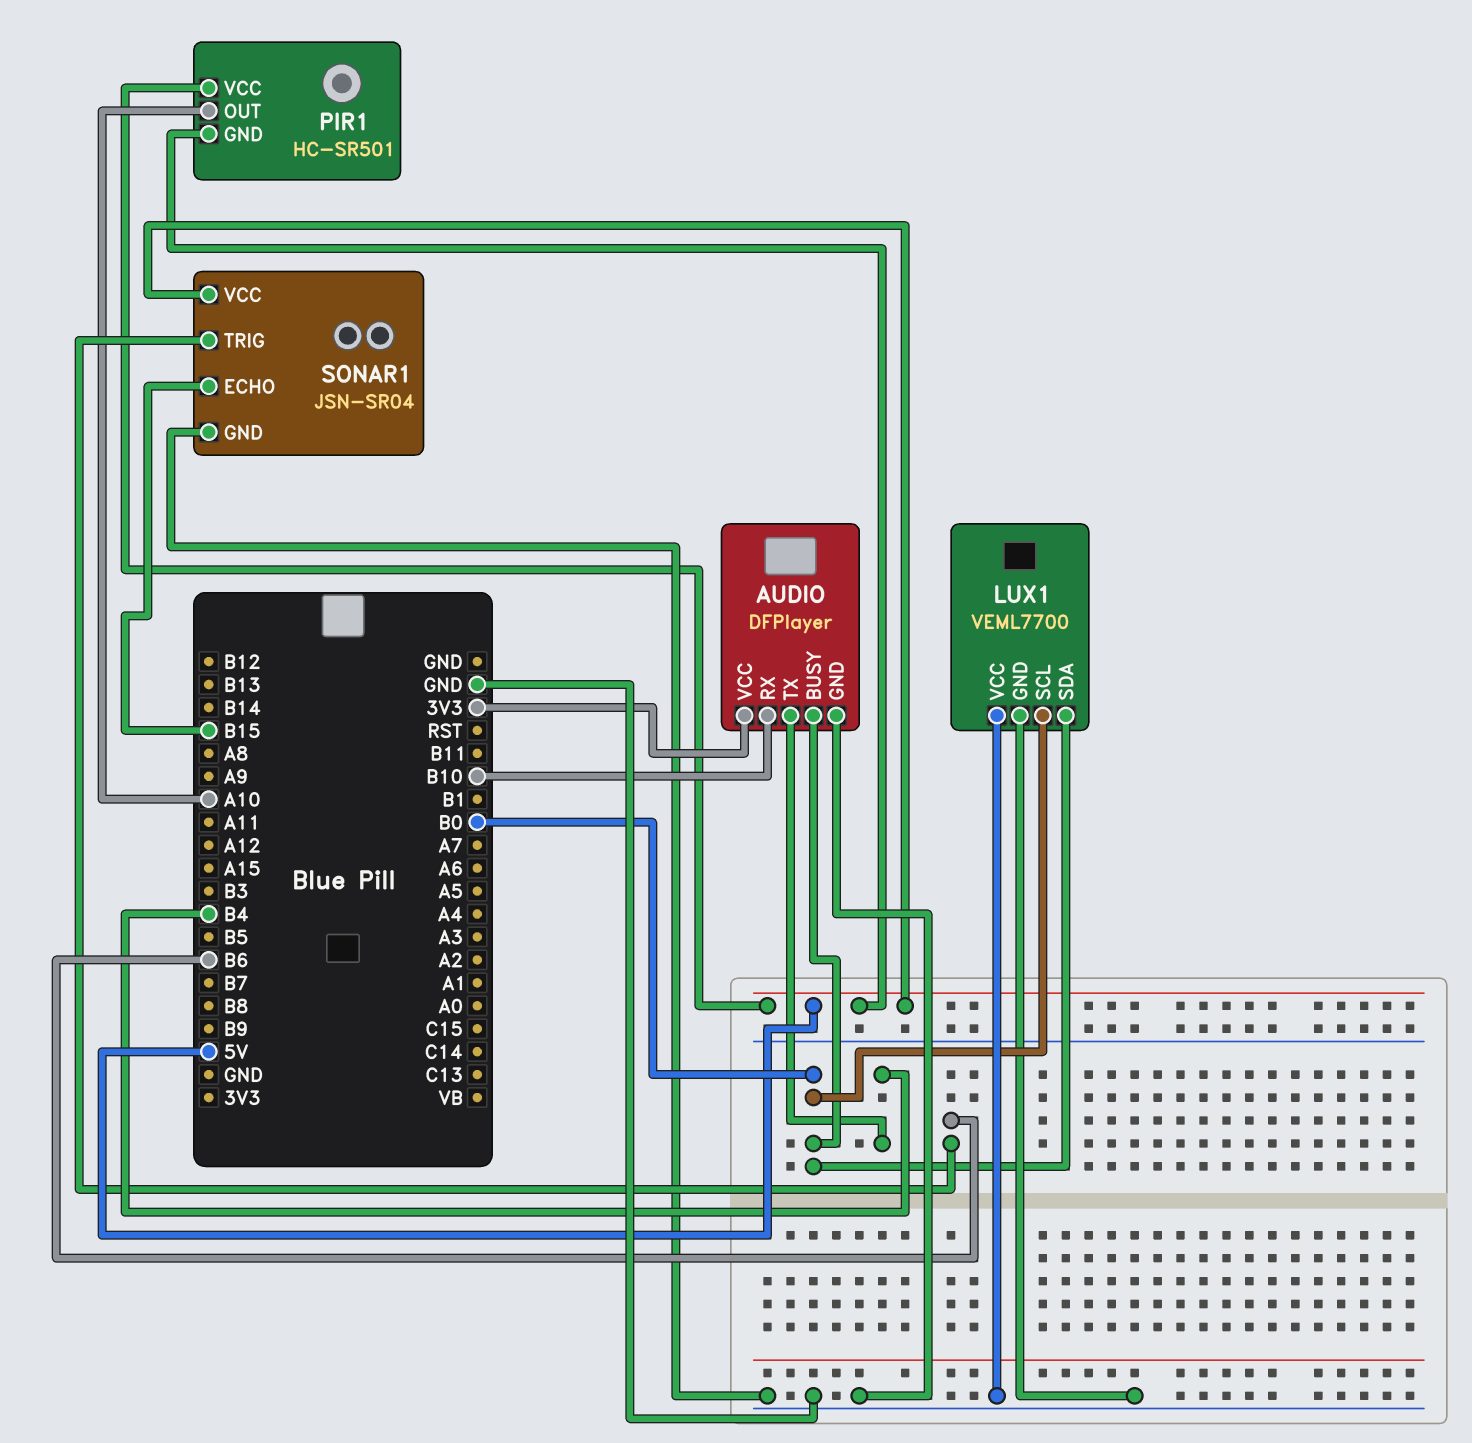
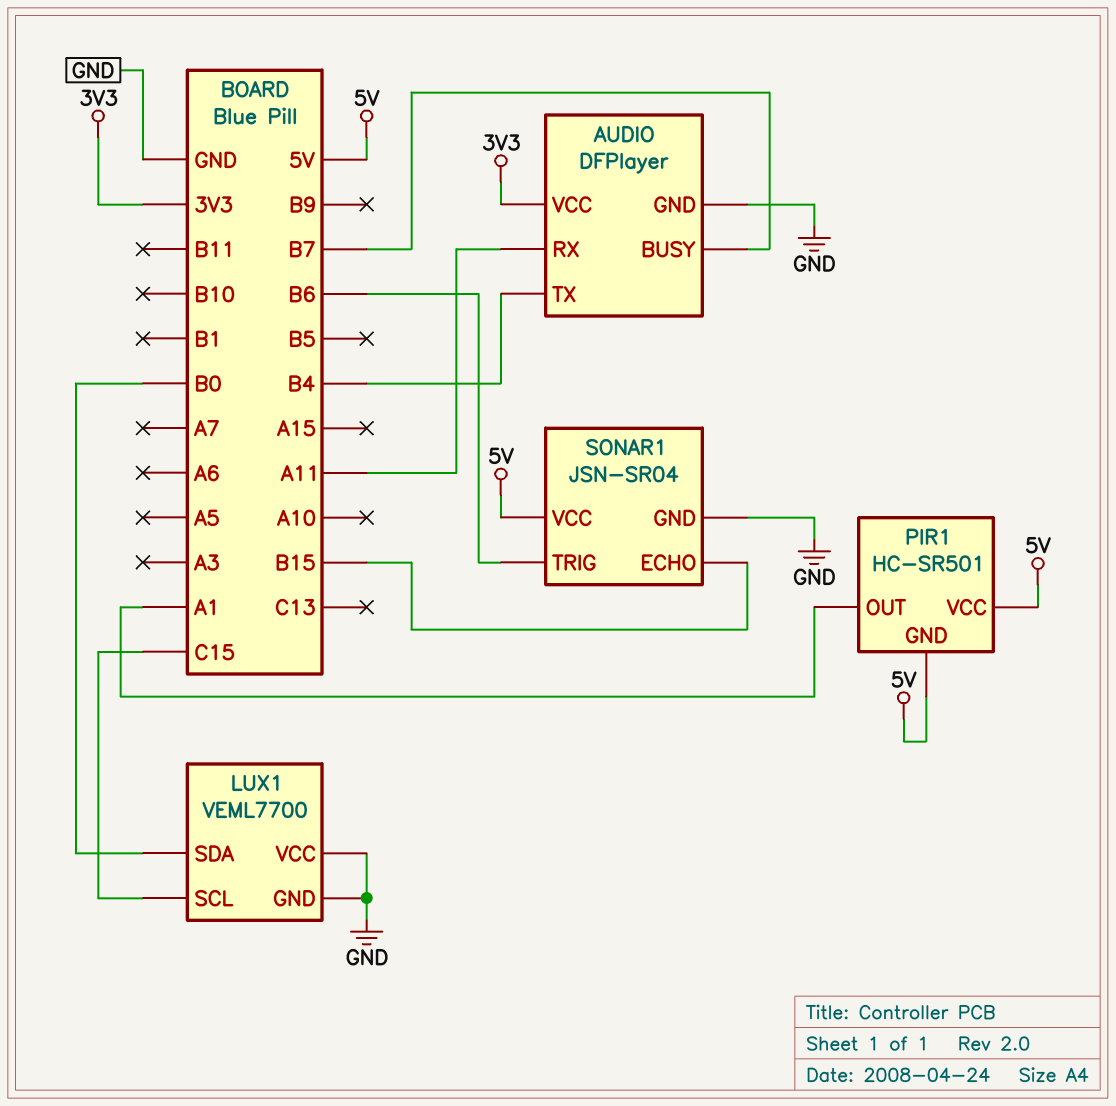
AUDIO pin BUSY: B0 -> B7
AUDIO pin RX: B10 -> A11
LUX1 pin SCL: B0 -> C15
PIR1 pin OUT: A10 -> A1

